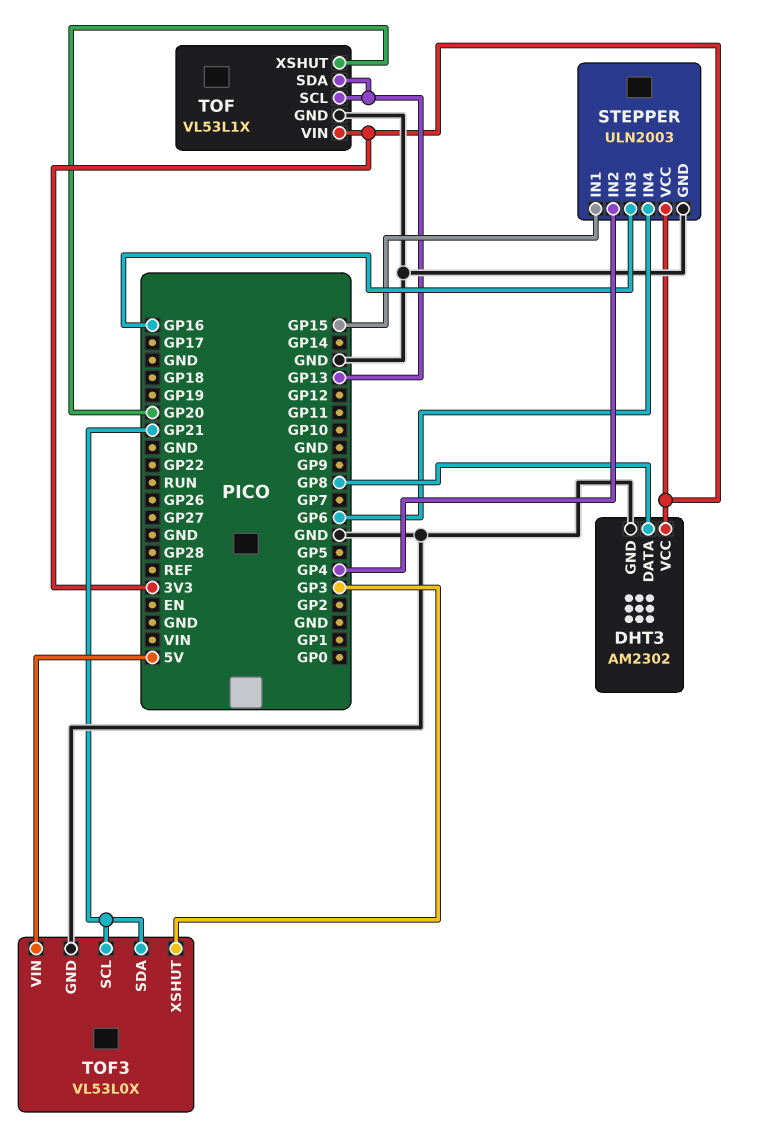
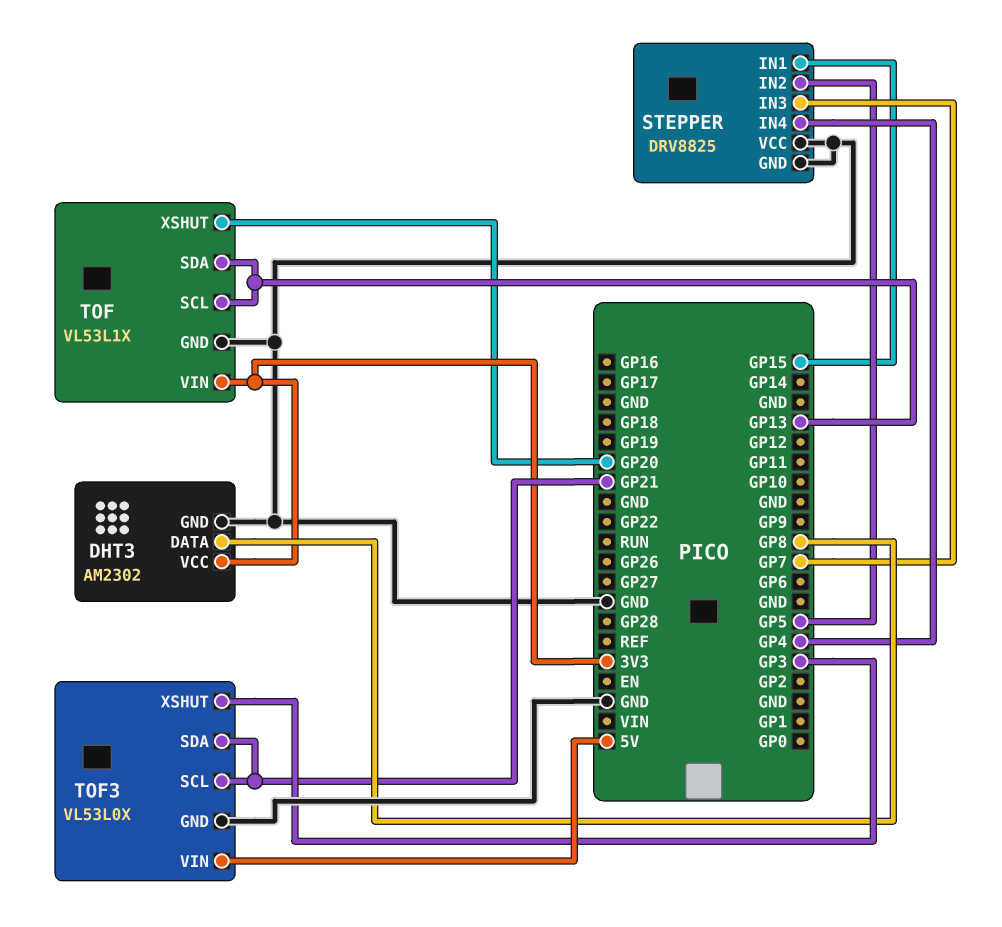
STEPPER: ULN2003 -> DRV8825
STEPPER pin IN2: GP4 -> GP5
STEPPER pin IN3: GP16 -> GP7
STEPPER pin IN4: GP6 -> GP4
STEPPER pin VCC: 3V3 -> GND

